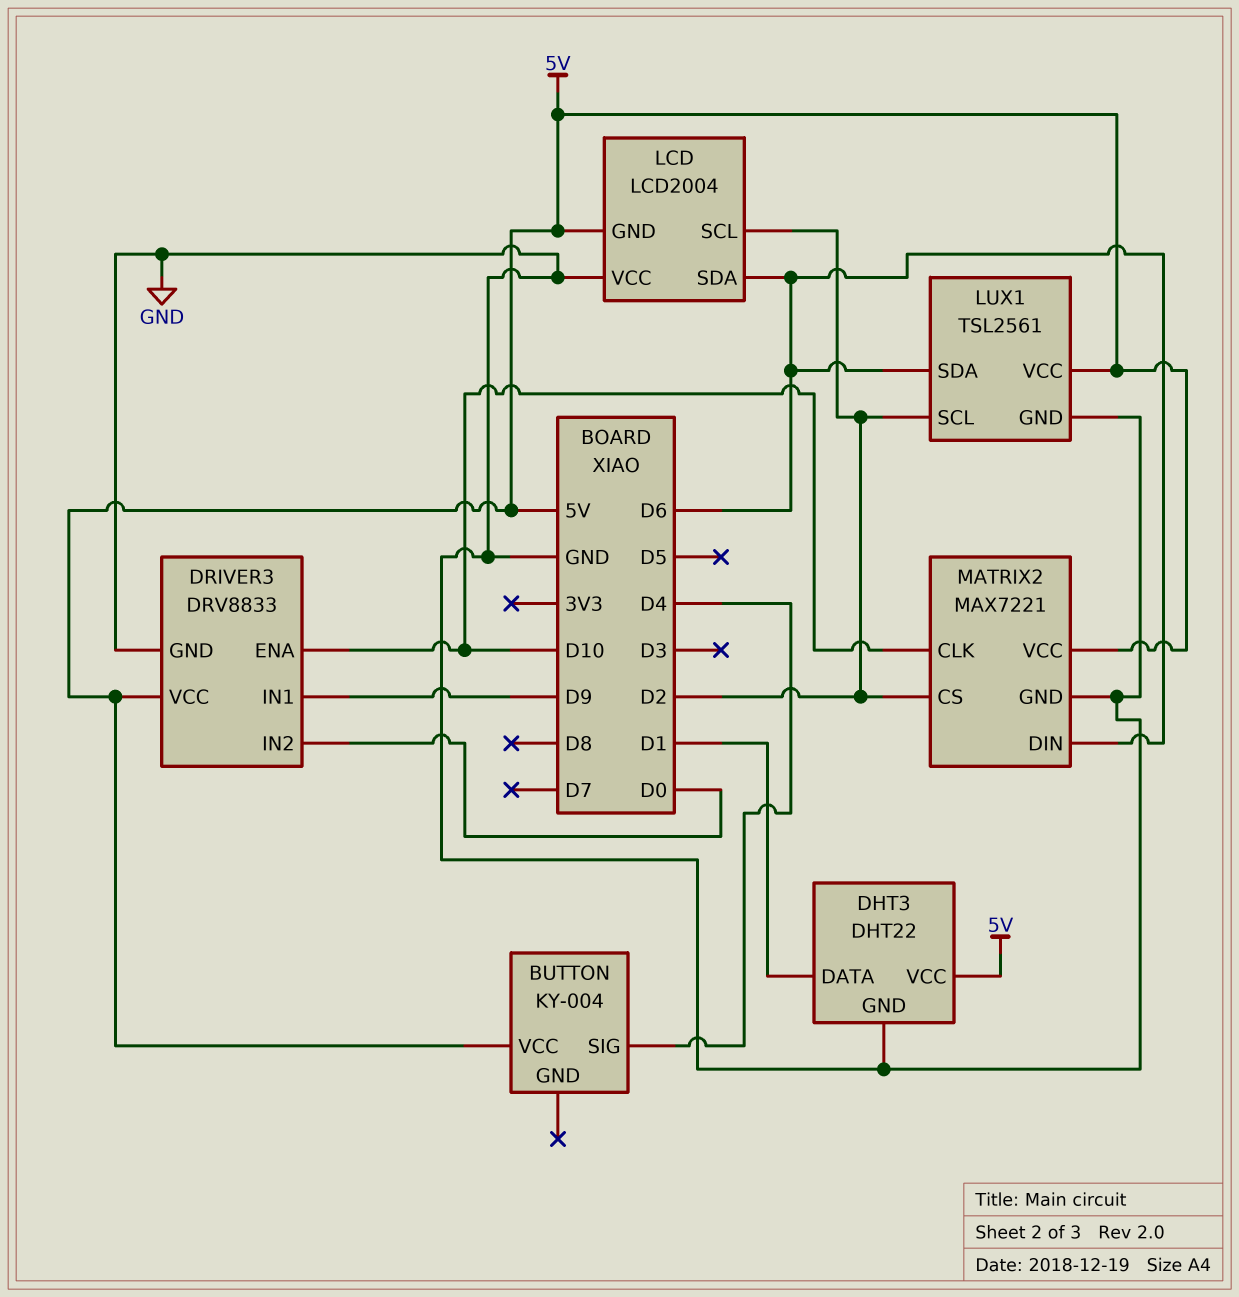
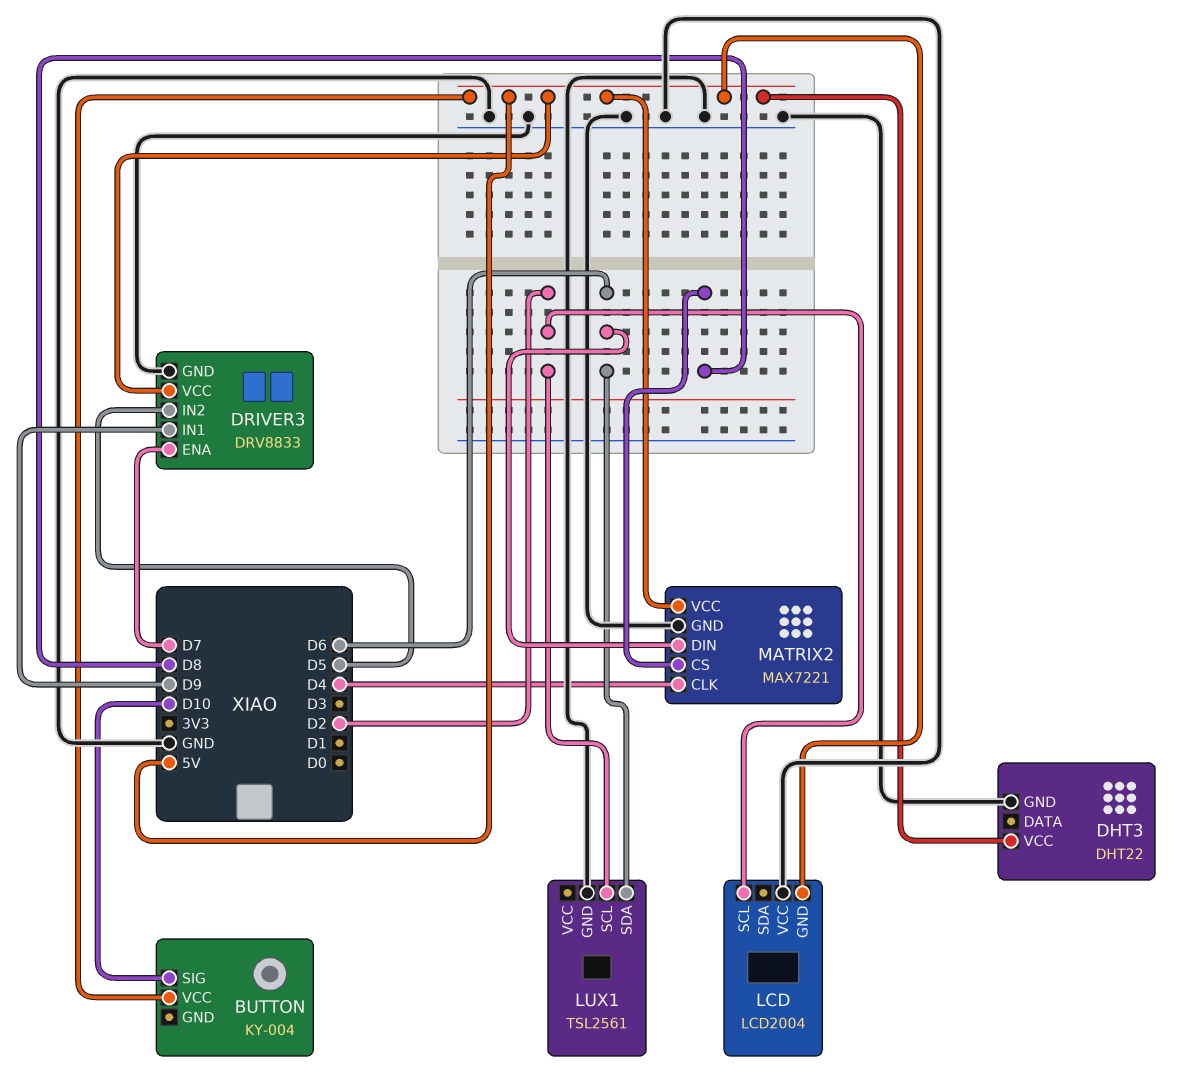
BUTTON pin SIG: D4 -> D10
DHT3 pin DATA: D1 -> none
DRIVER3 pin ENA: D10 -> D7
DRIVER3 pin IN2: D0 -> D5
LCD pin SDA: D6 -> none
LUX1 pin VCC: 5V -> none
MATRIX2 pin CLK: D10 -> D4
MATRIX2 pin CS: D2 -> D8

